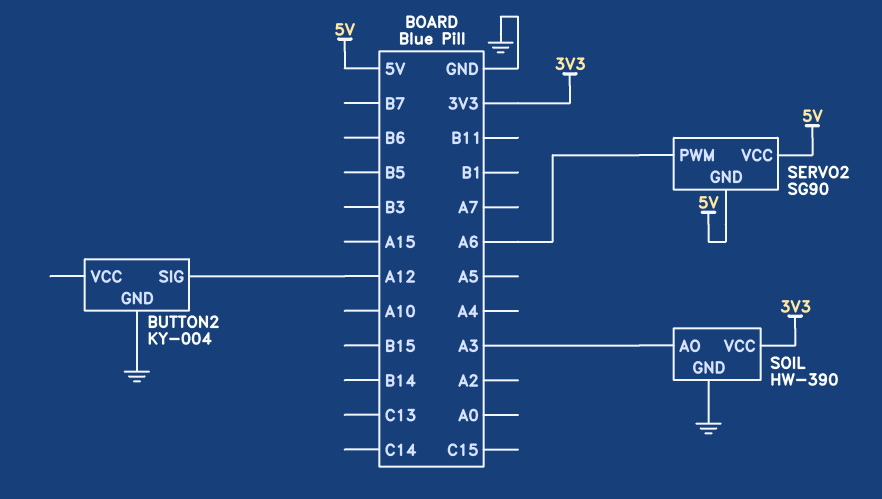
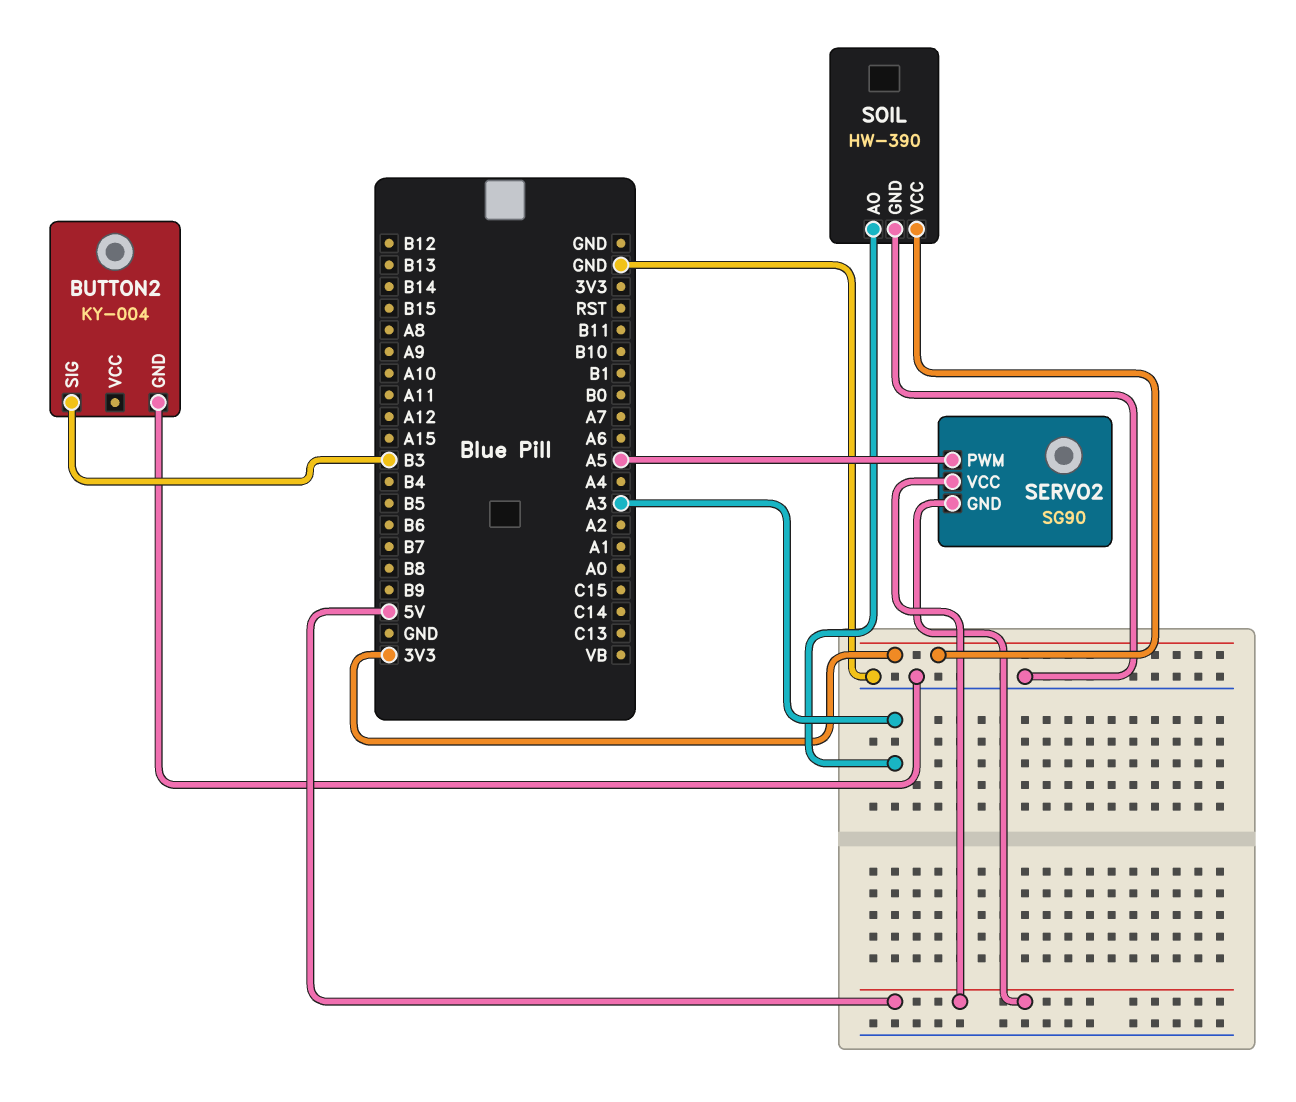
BUTTON2 pin SIG: A12 -> B3
SERVO2 pin PWM: A6 -> A5

